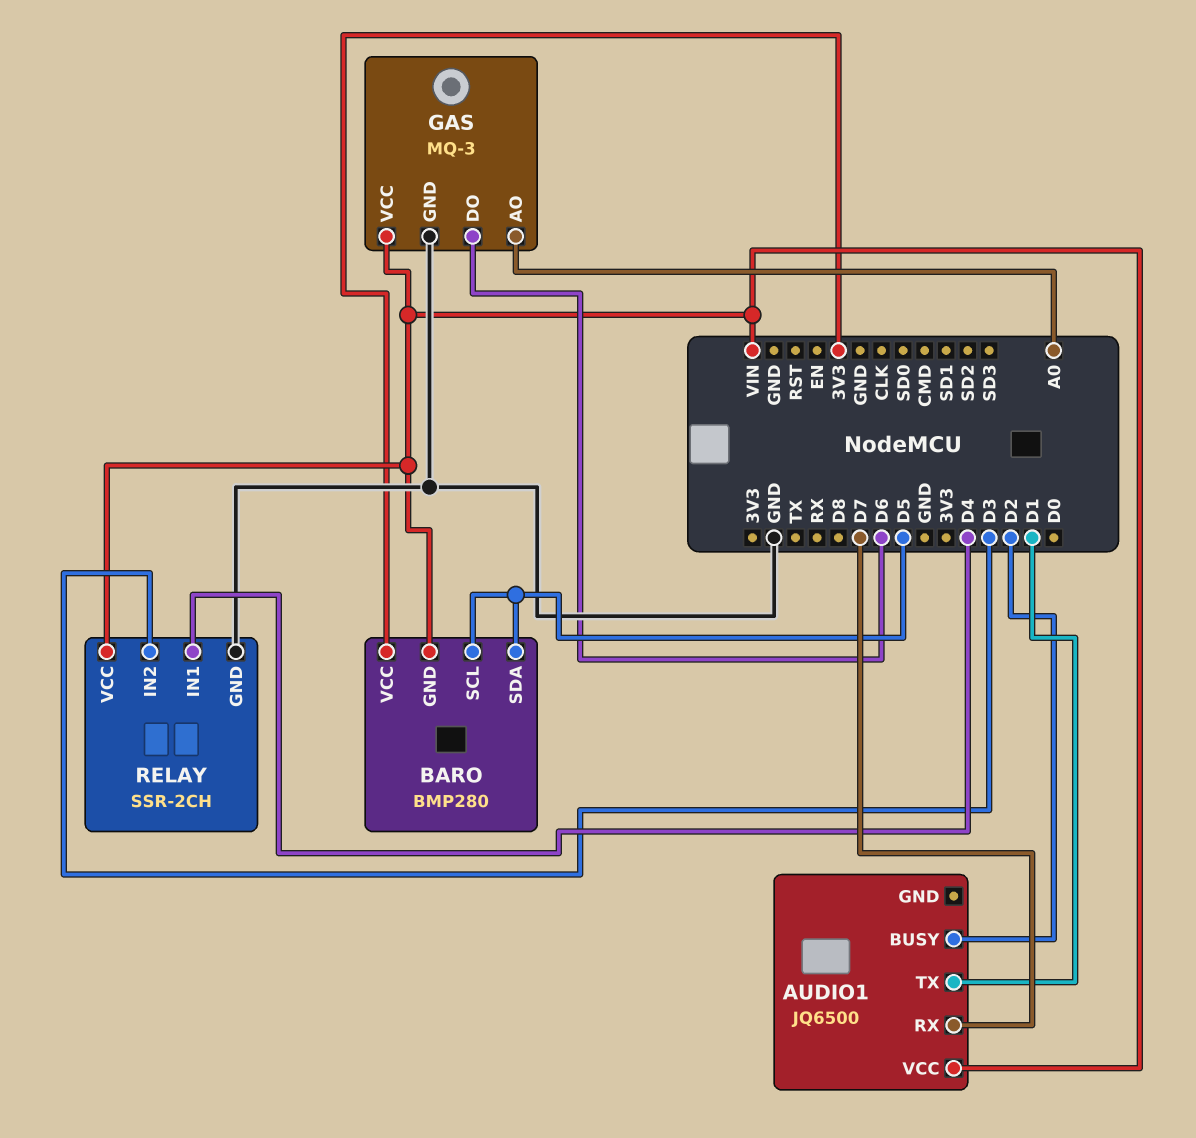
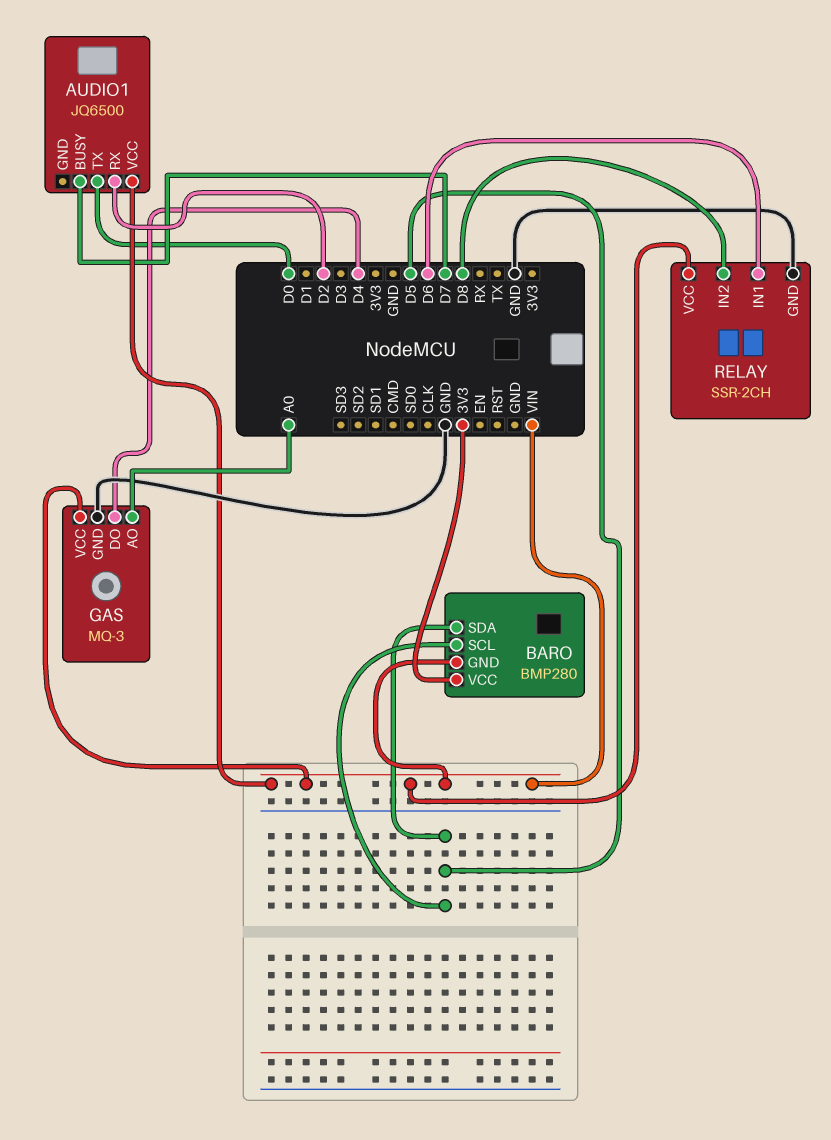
AUDIO1 pin BUSY: D2 -> D7
AUDIO1 pin RX: D7 -> D2
AUDIO1 pin TX: D1 -> D0
GAS pin DO: D6 -> D4
RELAY pin IN1: D4 -> D6
RELAY pin IN2: D3 -> D8

